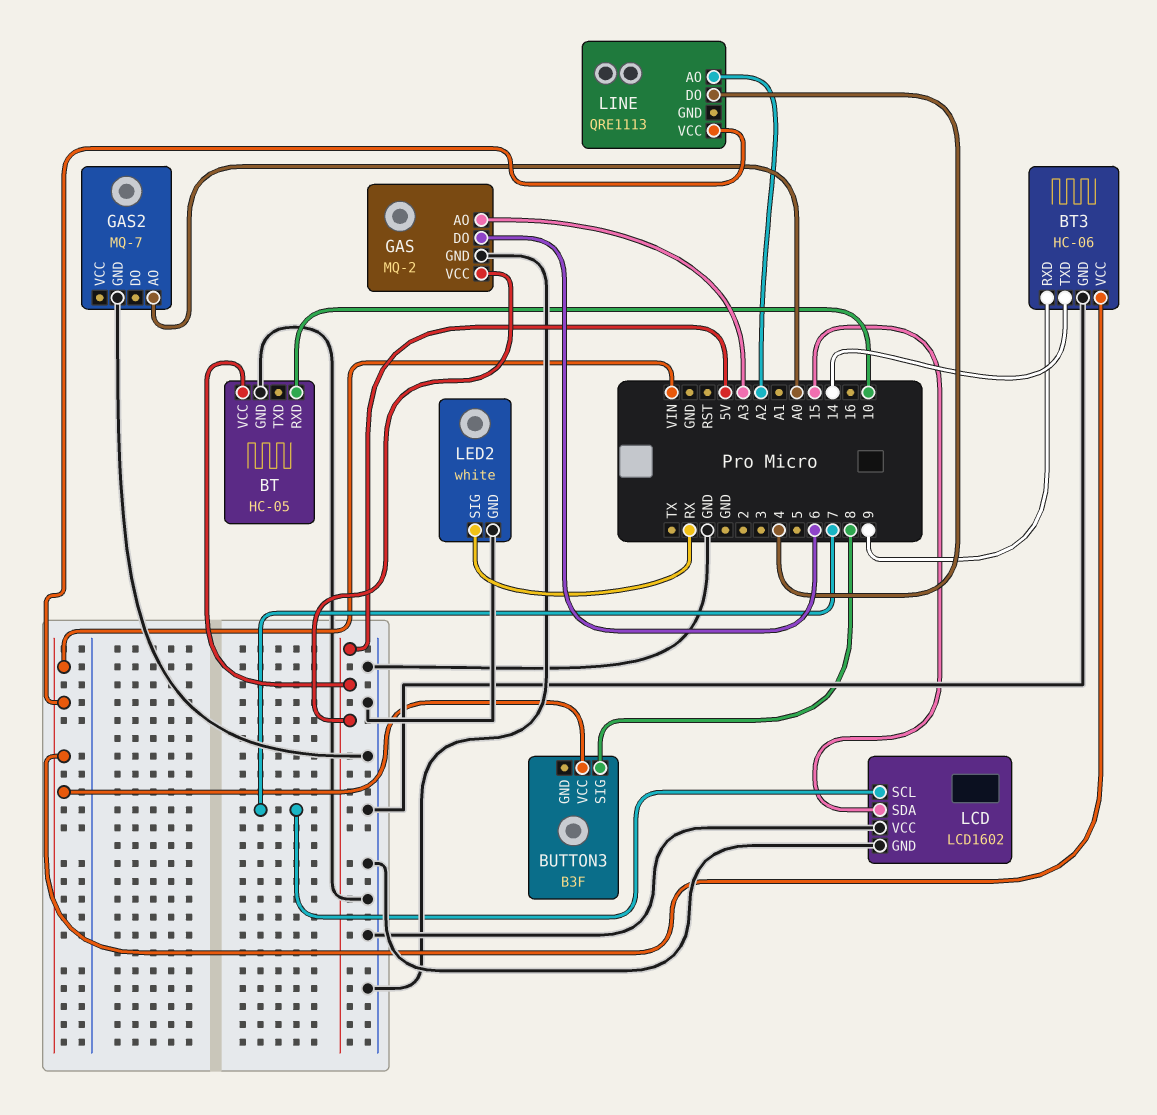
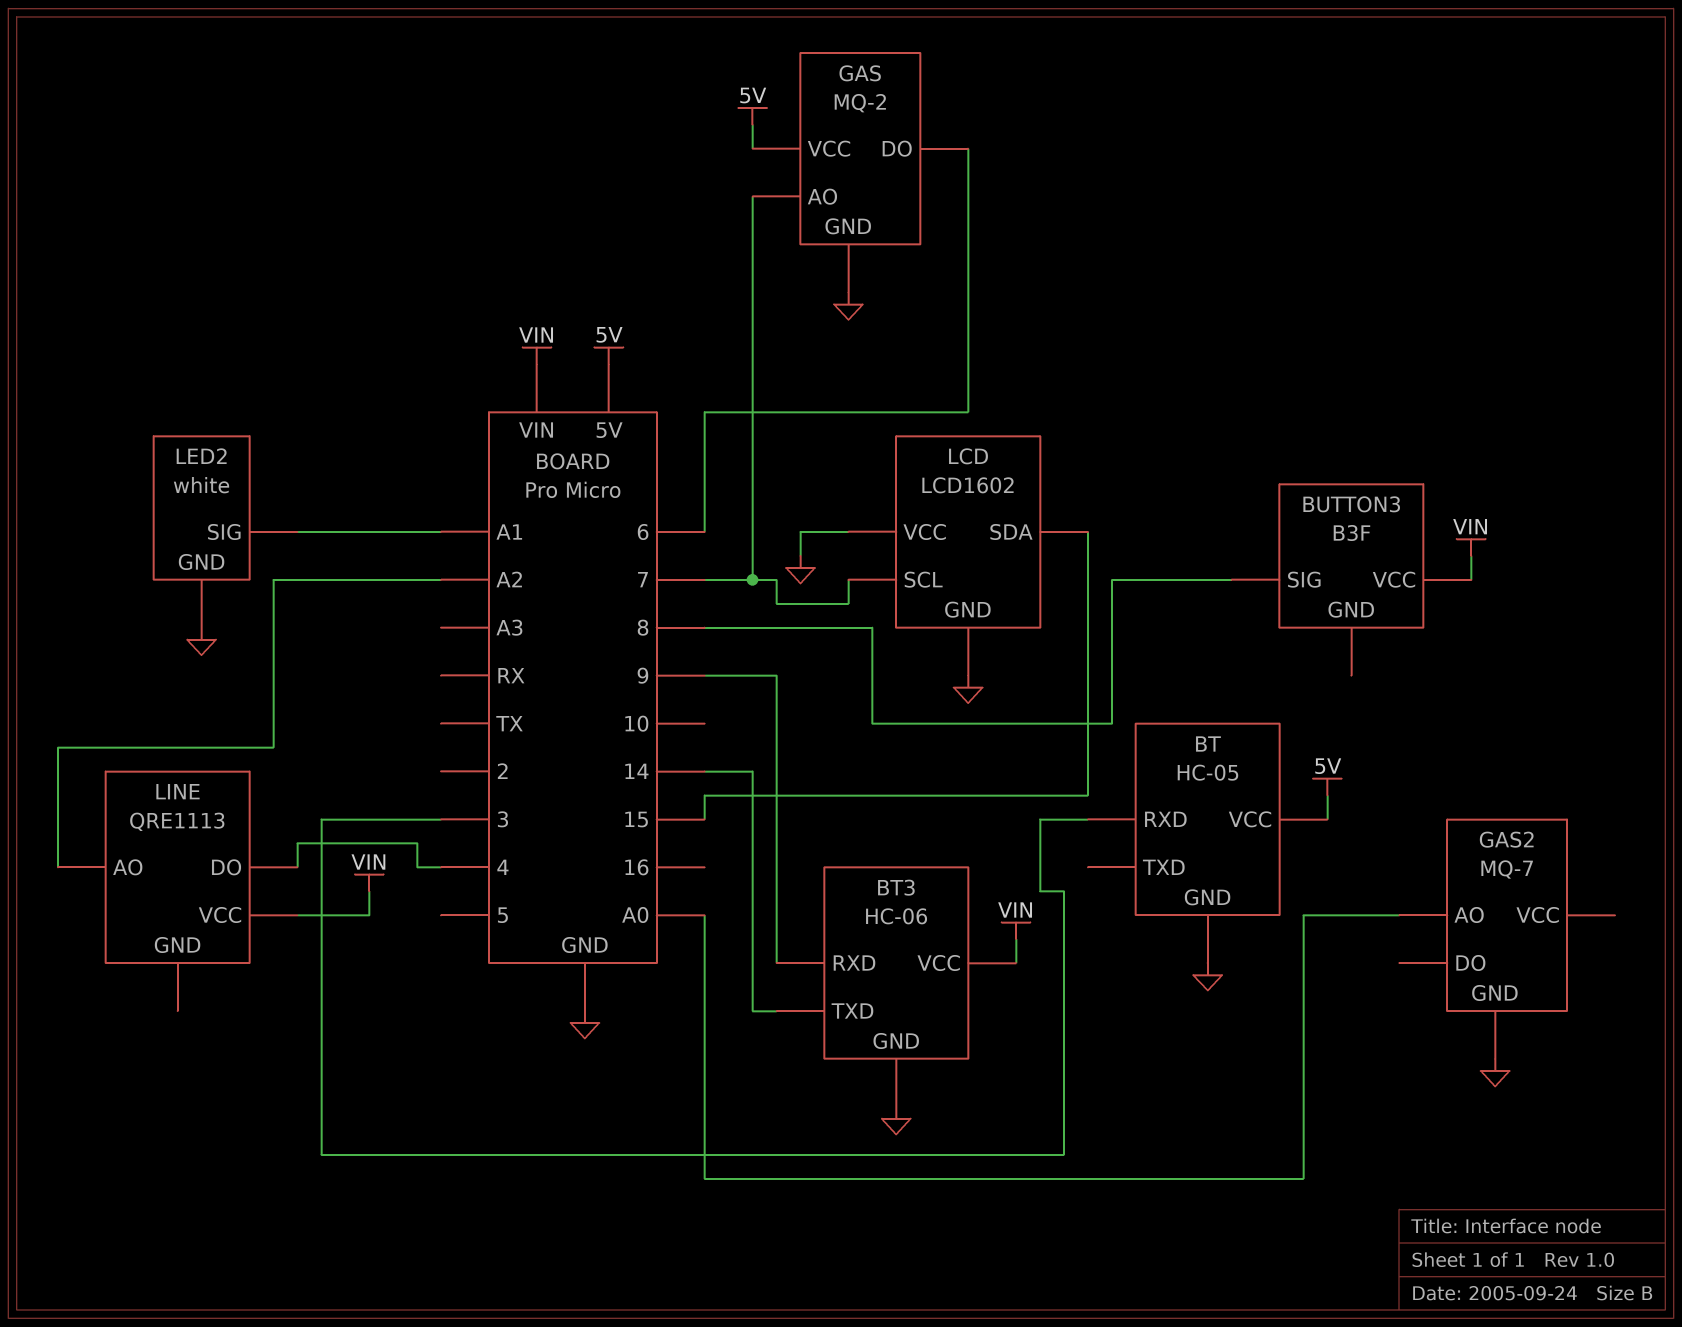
BT pin RXD: 10 -> 3
GAS pin AO: A3 -> 7
LED2 pin SIG: RX -> A1

